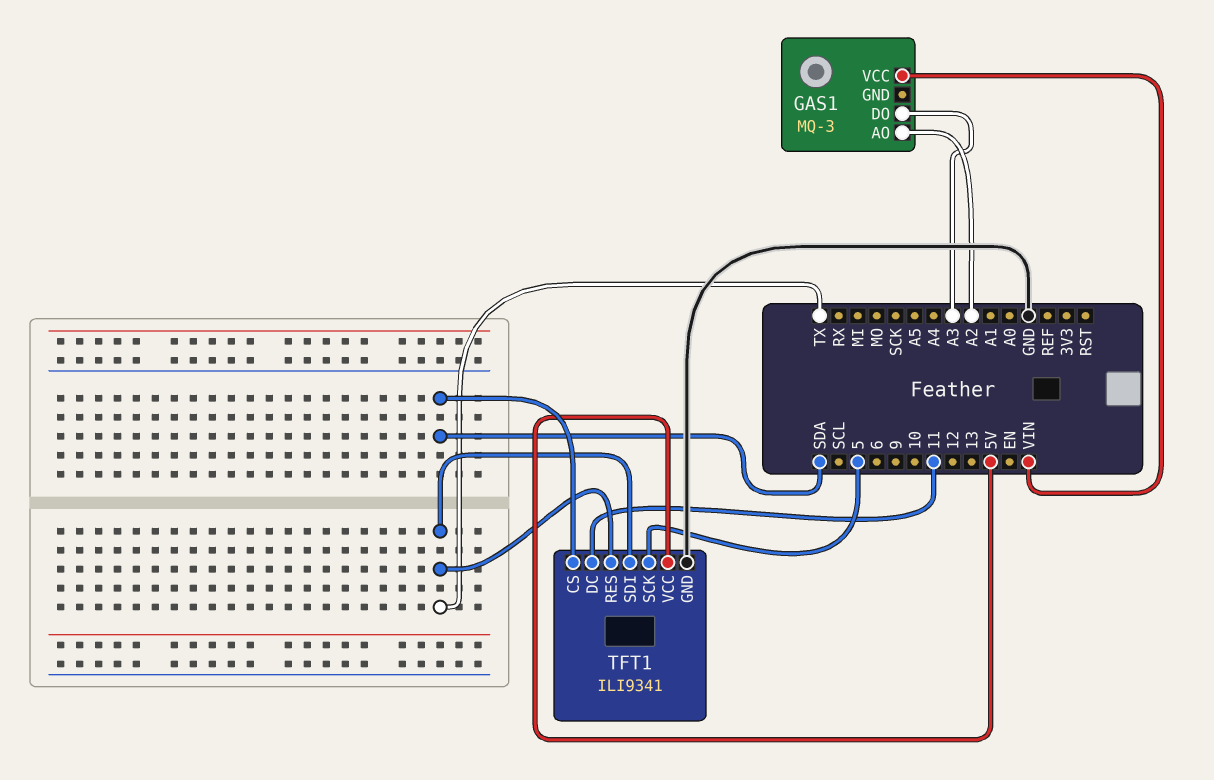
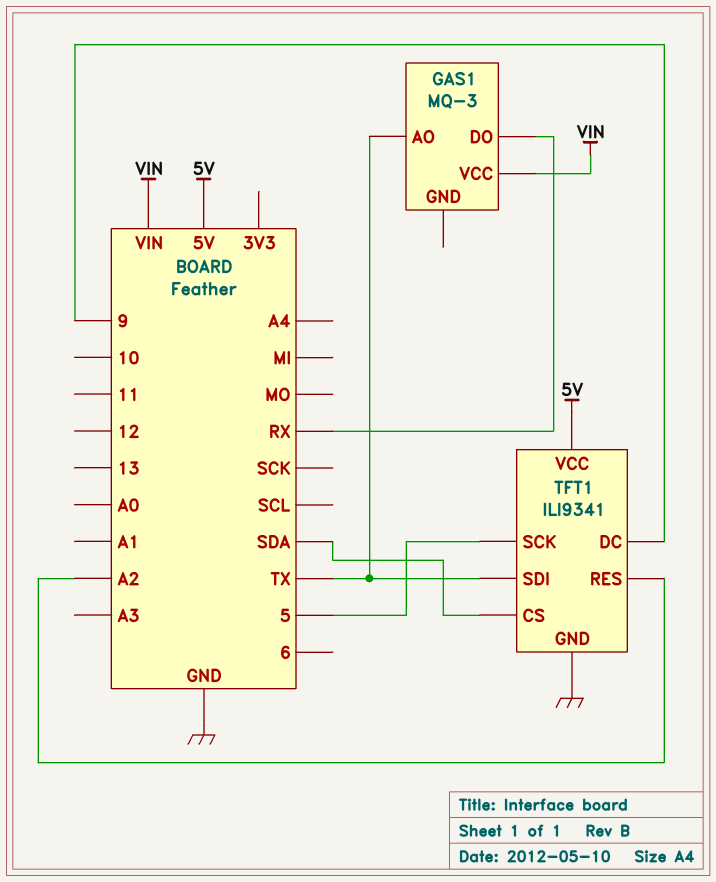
GAS1 pin AO: A2 -> TX
GAS1 pin DO: A3 -> RX
TFT1 pin DC: 11 -> 9
TFT1 pin RES: TX -> A2

